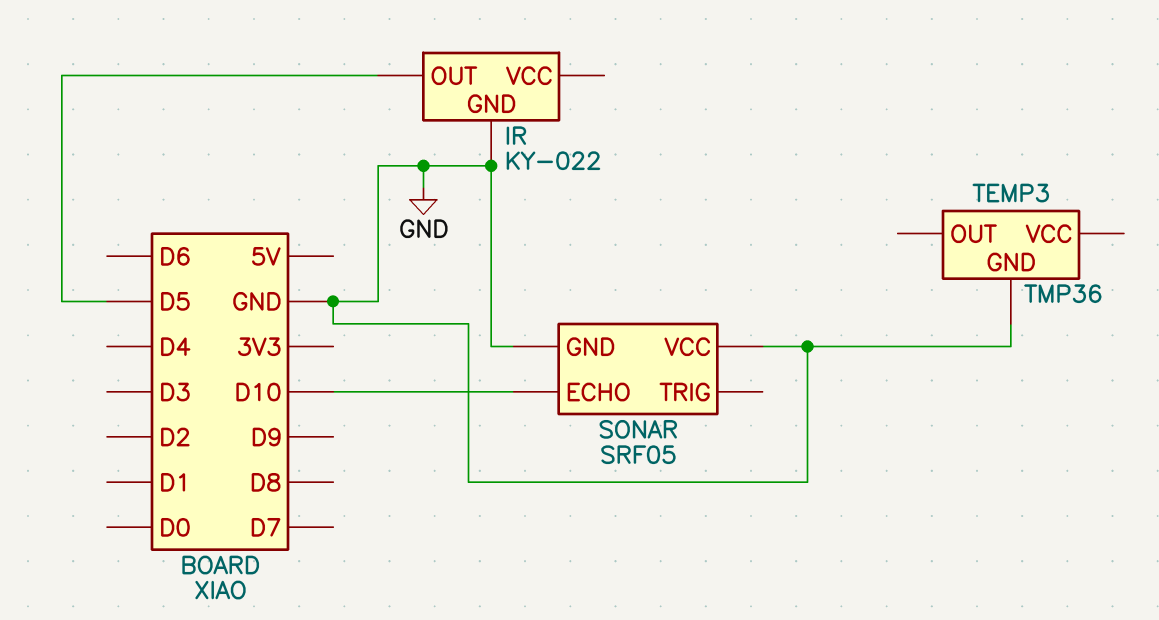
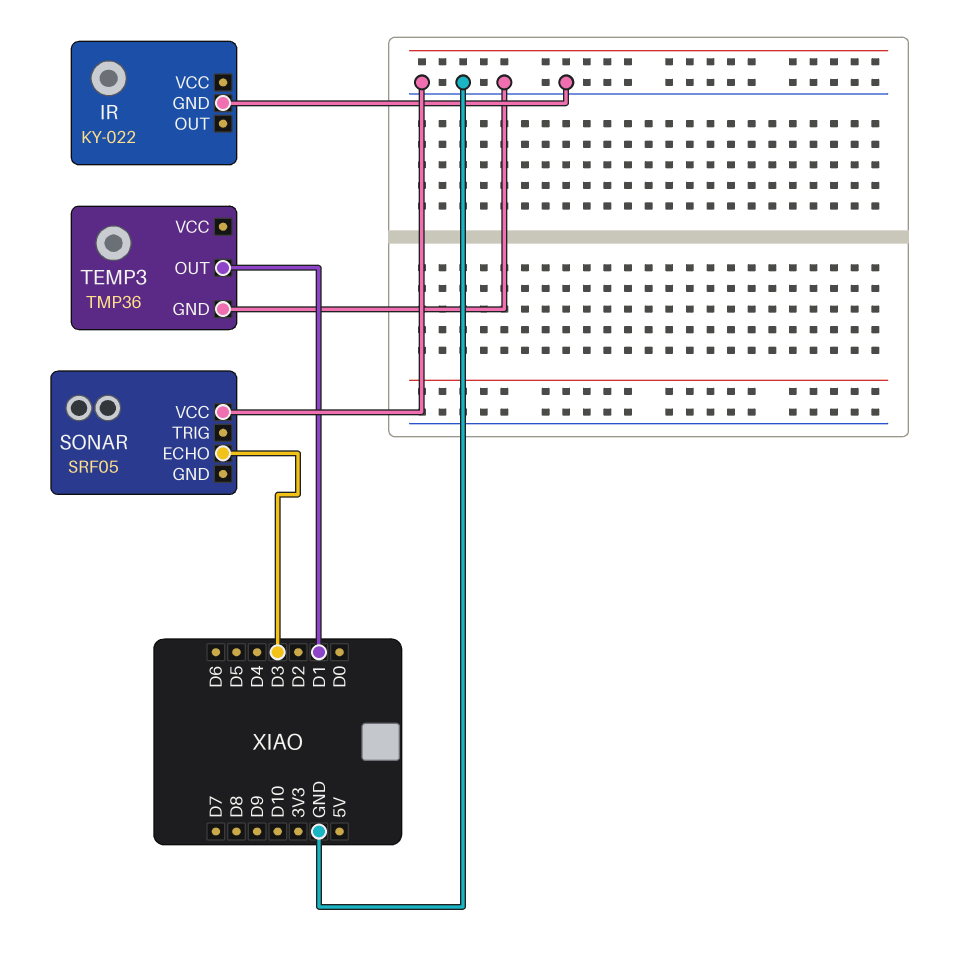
IR pin OUT: D5 -> none
SONAR pin ECHO: D10 -> D3
SONAR pin GND: GND -> none
TEMP3 pin OUT: none -> D1

